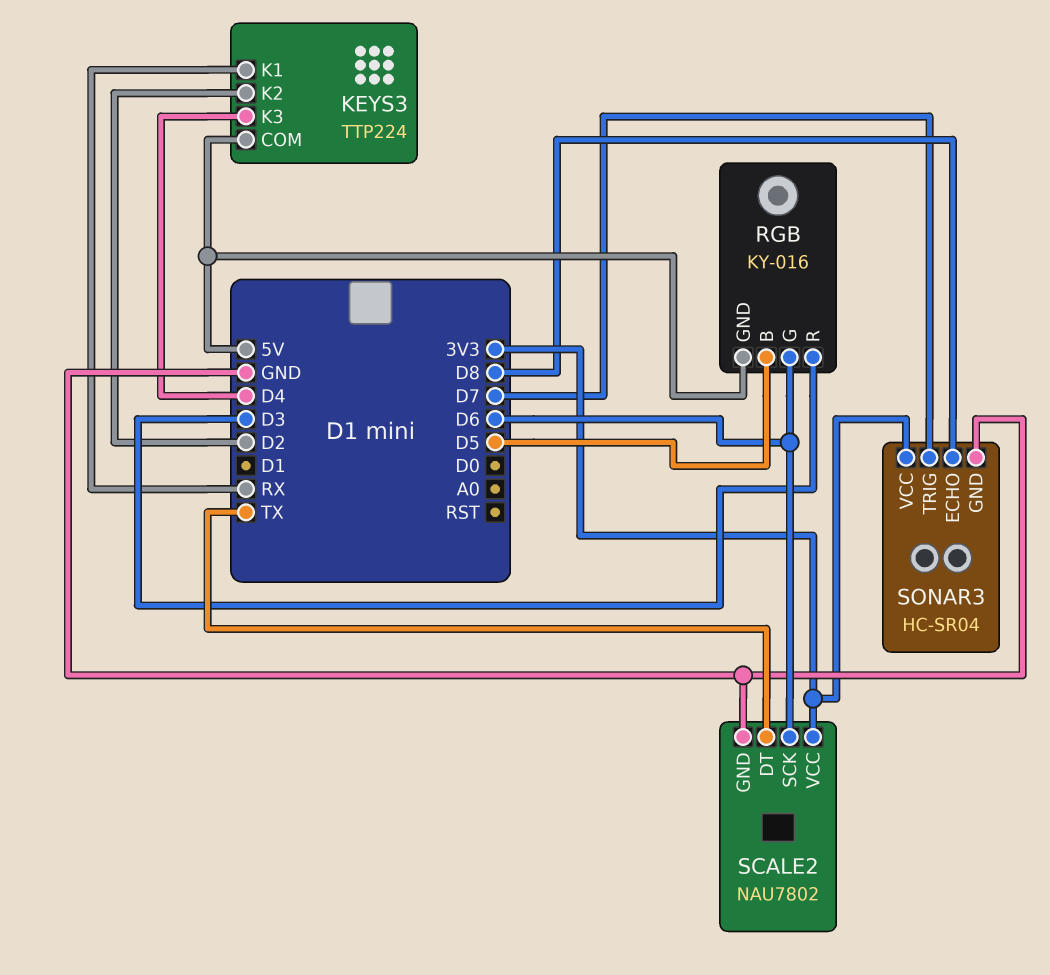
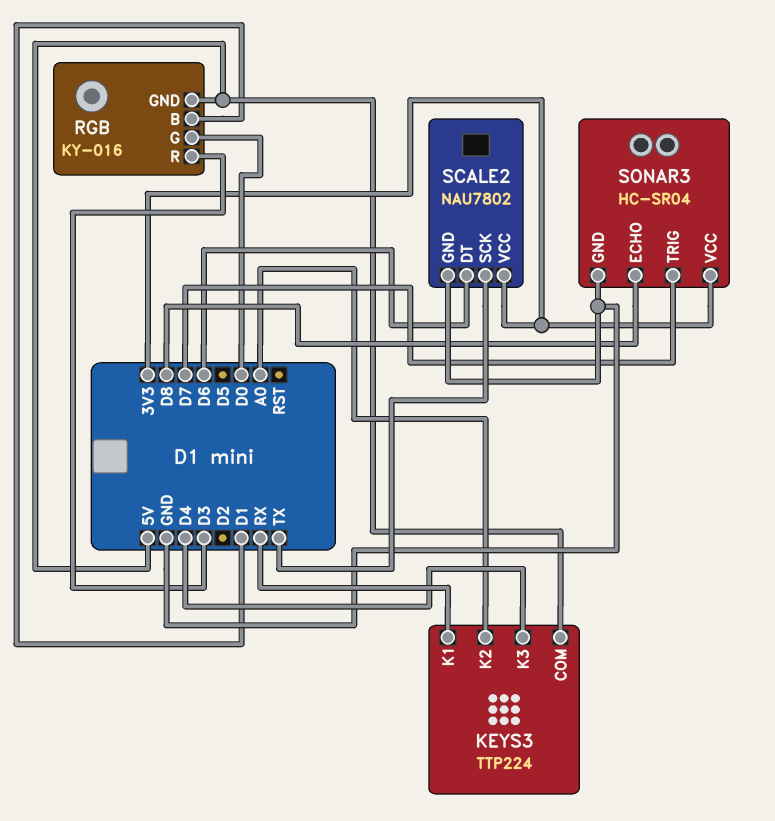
KEYS3 pin K2: D2 -> A0
RGB pin B: D5 -> D1
RGB pin G: D6 -> D0
SCALE2 pin DT: TX -> D6
SCALE2 pin SCK: D6 -> TX

